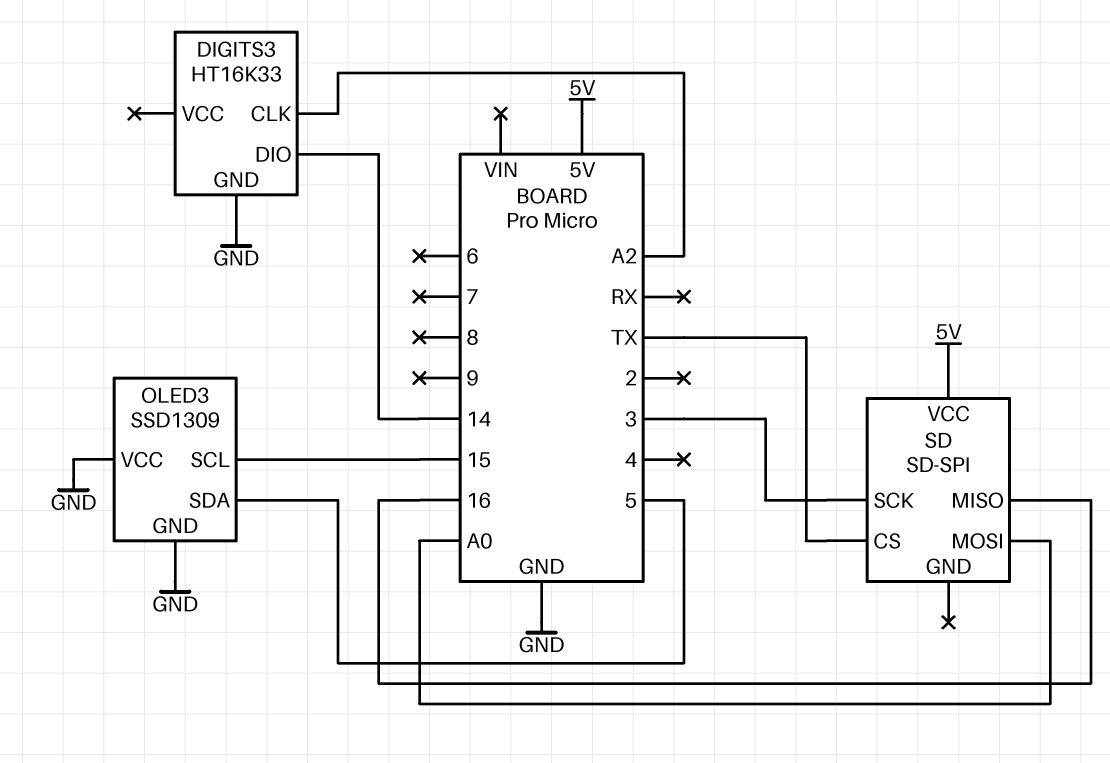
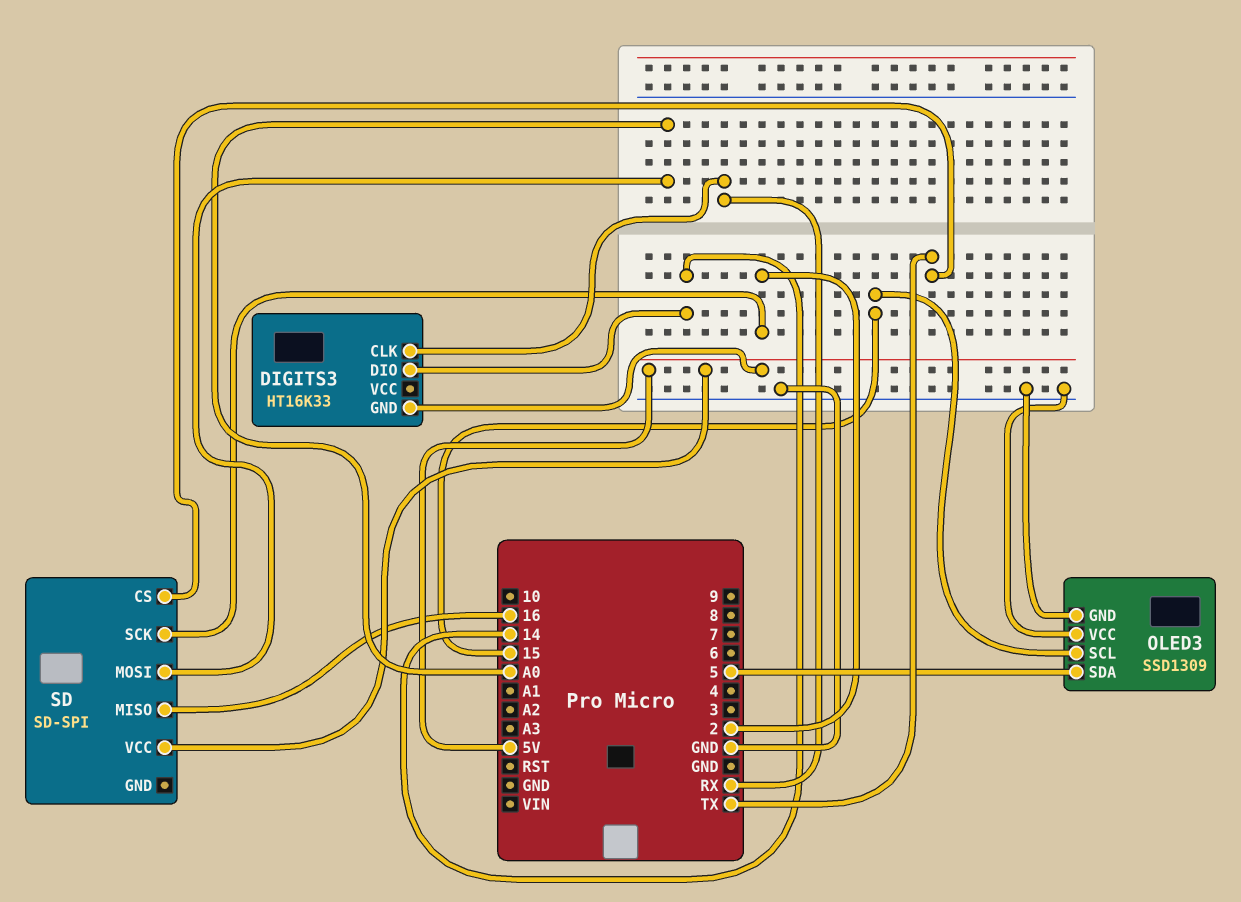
DIGITS3 pin CLK: A2 -> RX
DIGITS3 pin GND: GND -> 5V
SD pin SCK: 3 -> 2

